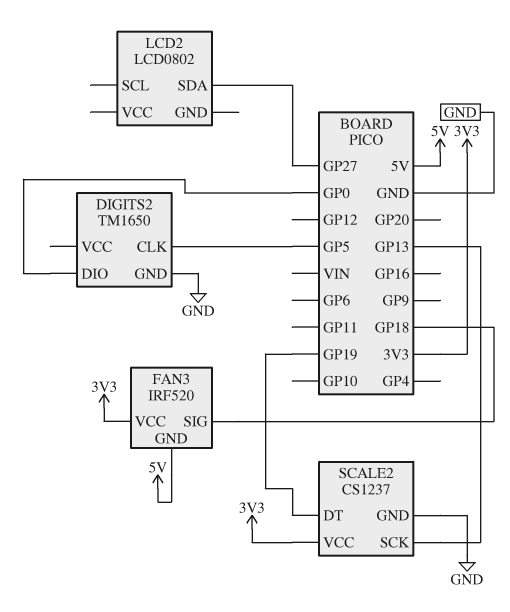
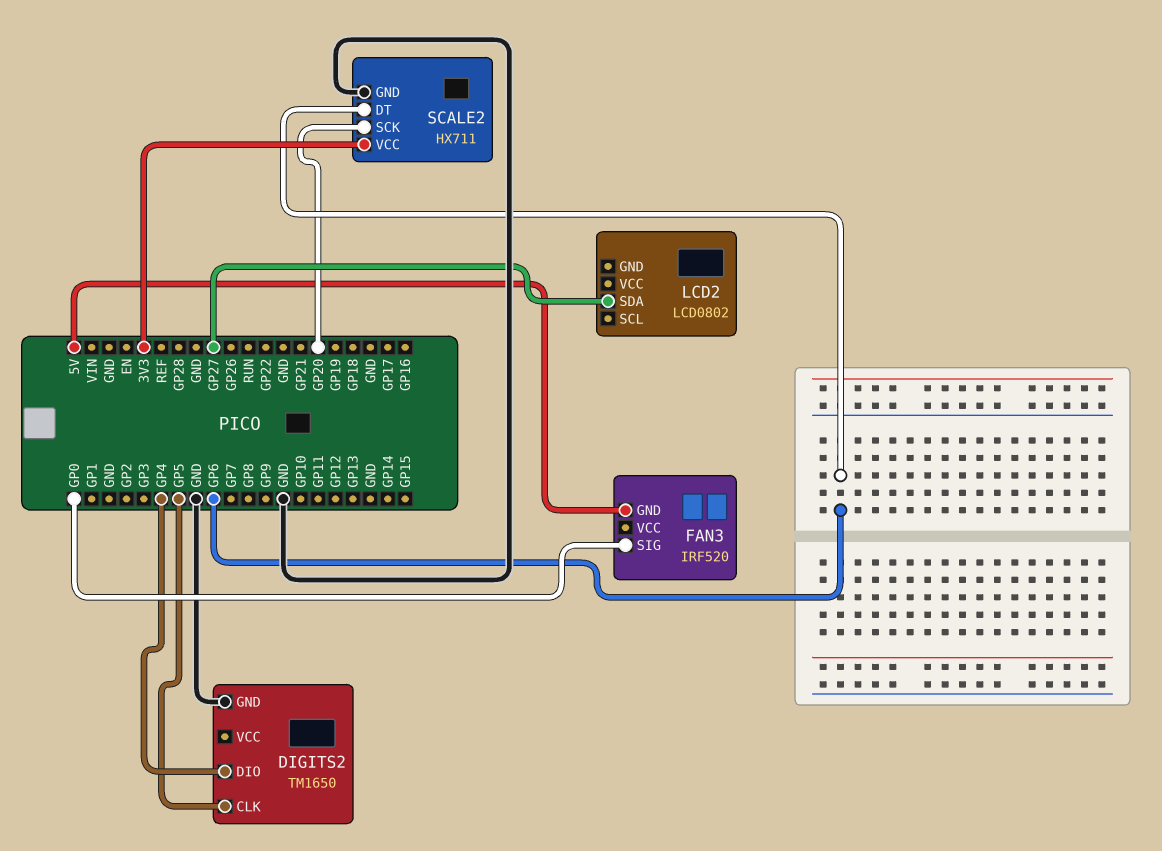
DIGITS2 pin DIO: GP0 -> GP4
FAN3 pin SIG: GP18 -> GP0
FAN3 pin VCC: 3V3 -> none
SCALE2: CS1237 -> HX711
SCALE2 pin DT: GP19 -> GP6
SCALE2 pin SCK: GP13 -> GP20

